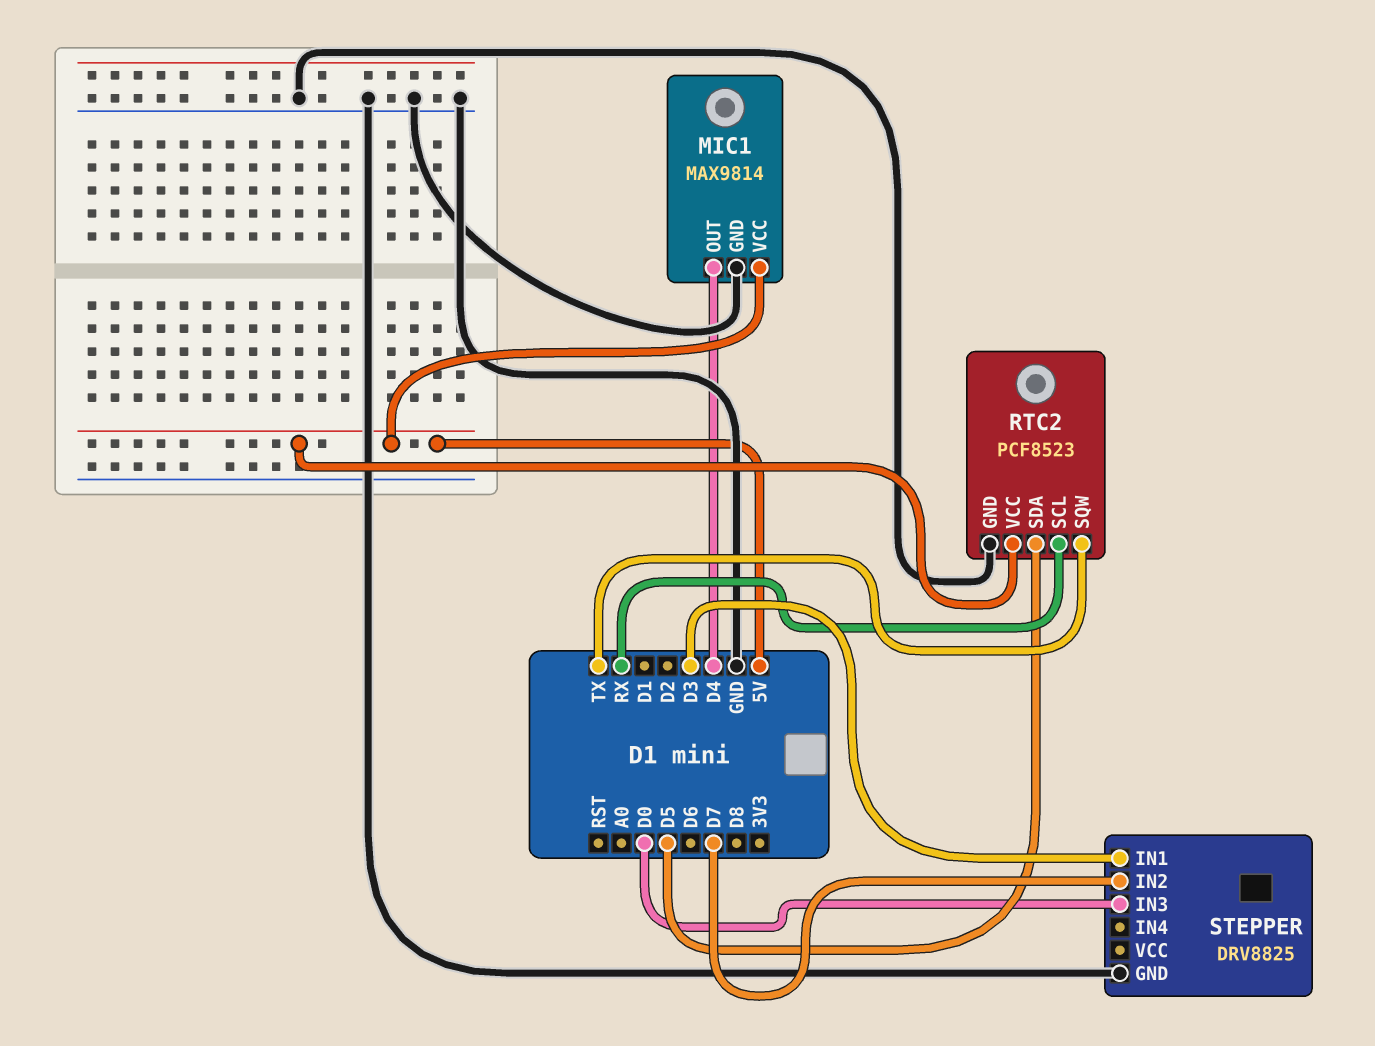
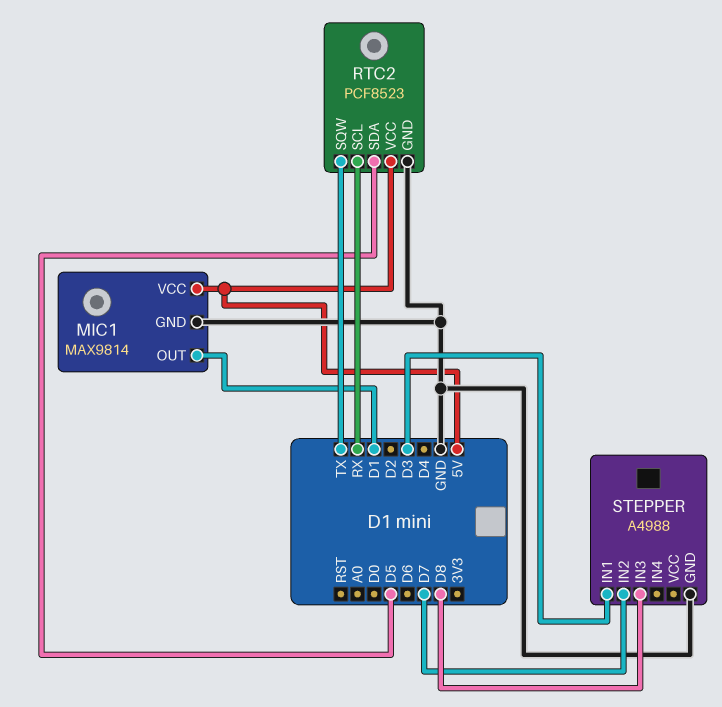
MIC1 pin OUT: D4 -> D1
STEPPER: DRV8825 -> A4988
STEPPER pin IN3: D0 -> D8

